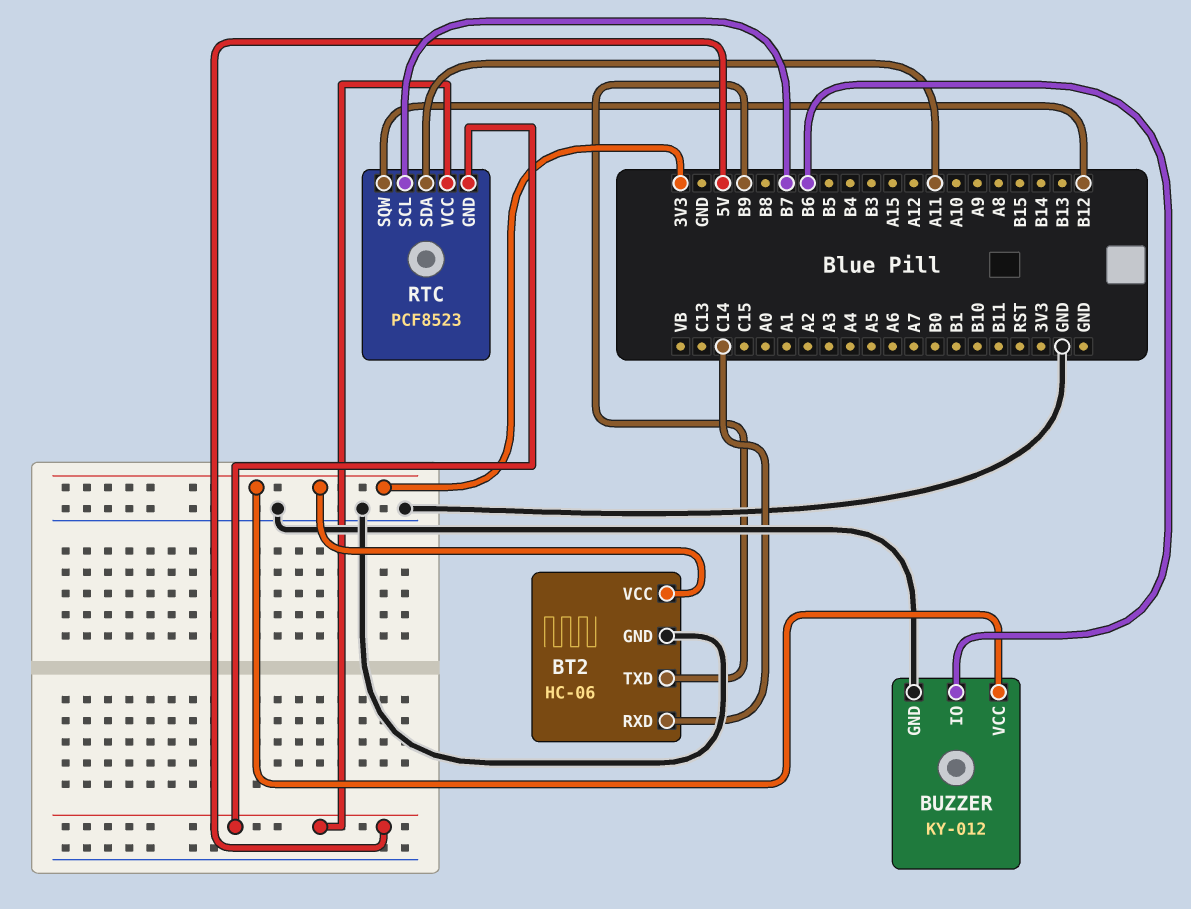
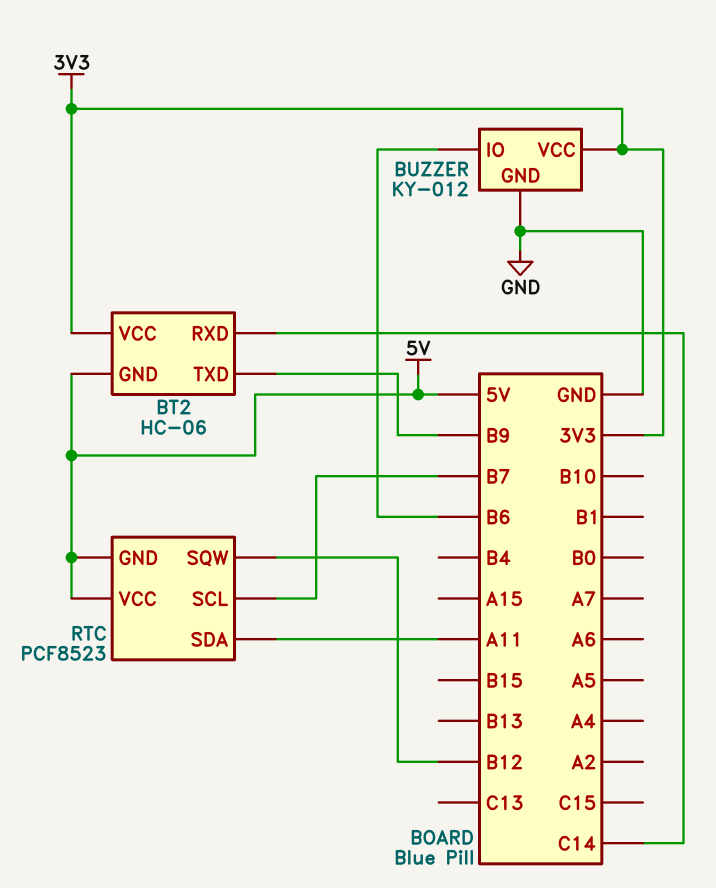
BT2 pin GND: GND -> 5V

